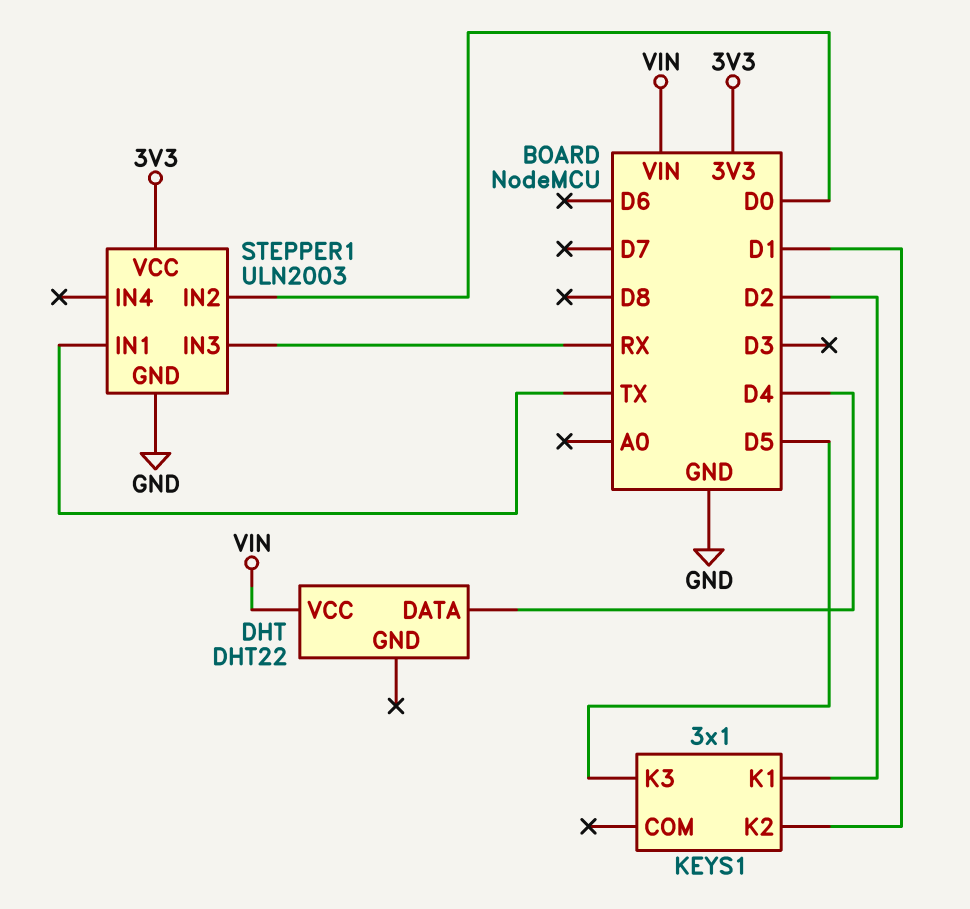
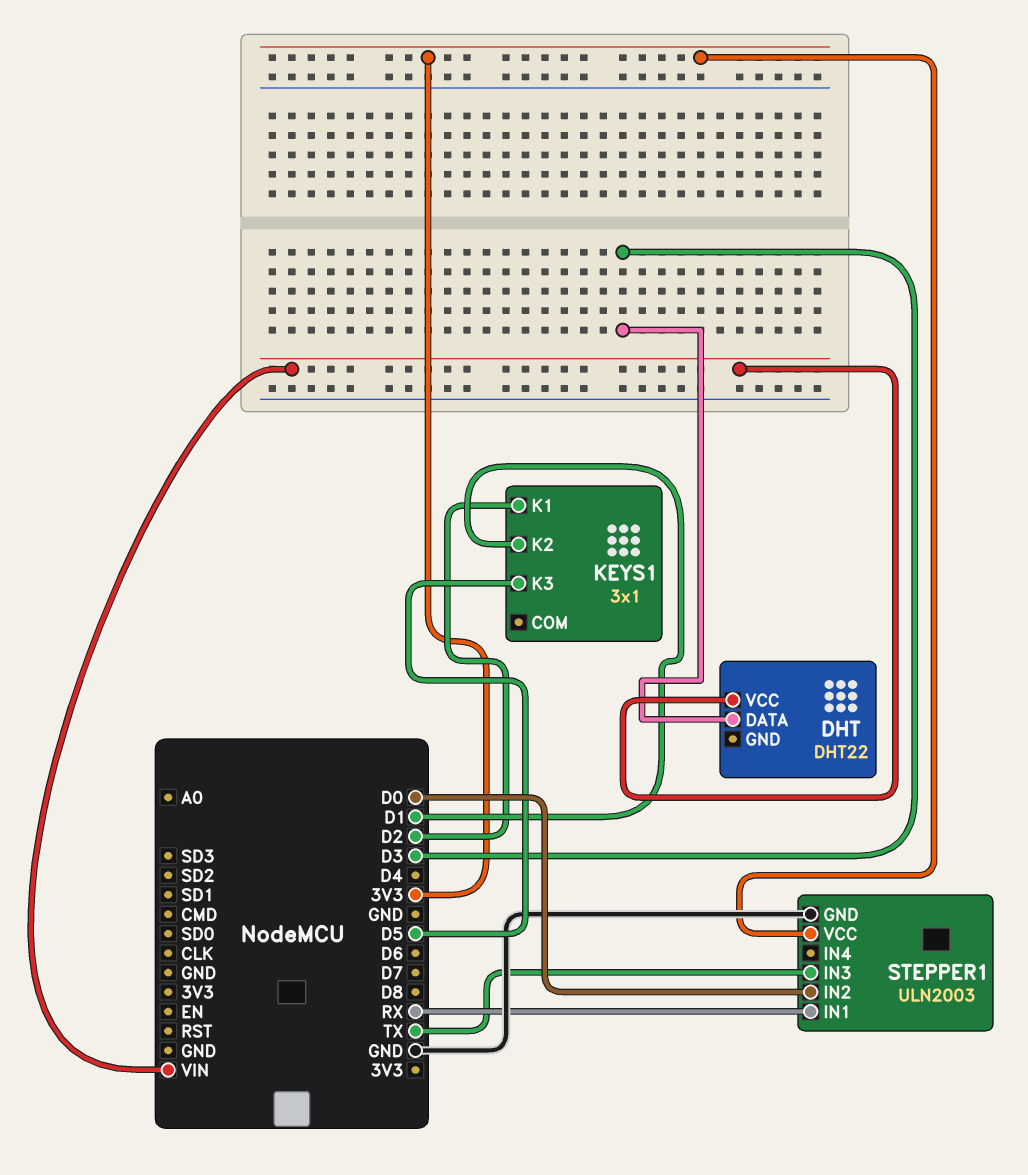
DHT pin DATA: D4 -> D3
STEPPER1 pin IN1: TX -> RX
STEPPER1 pin IN3: RX -> TX

